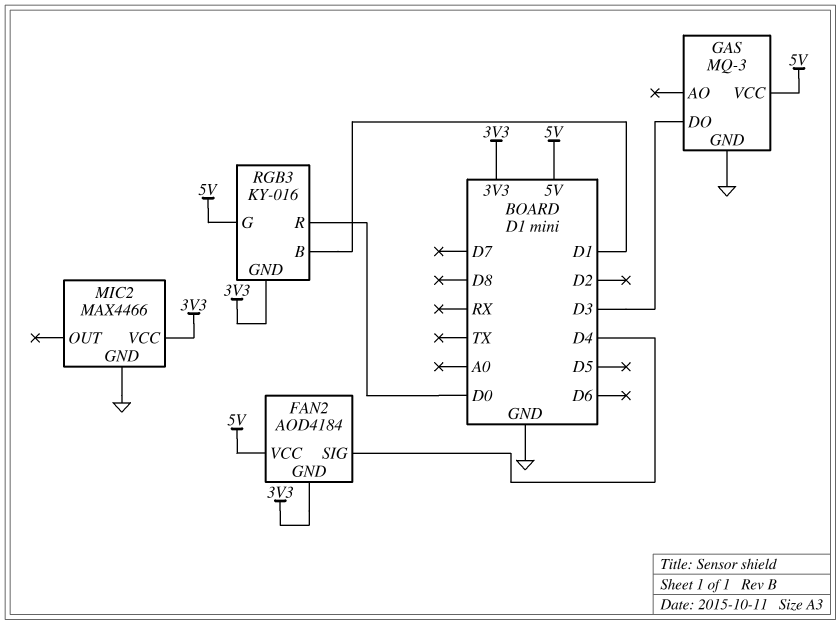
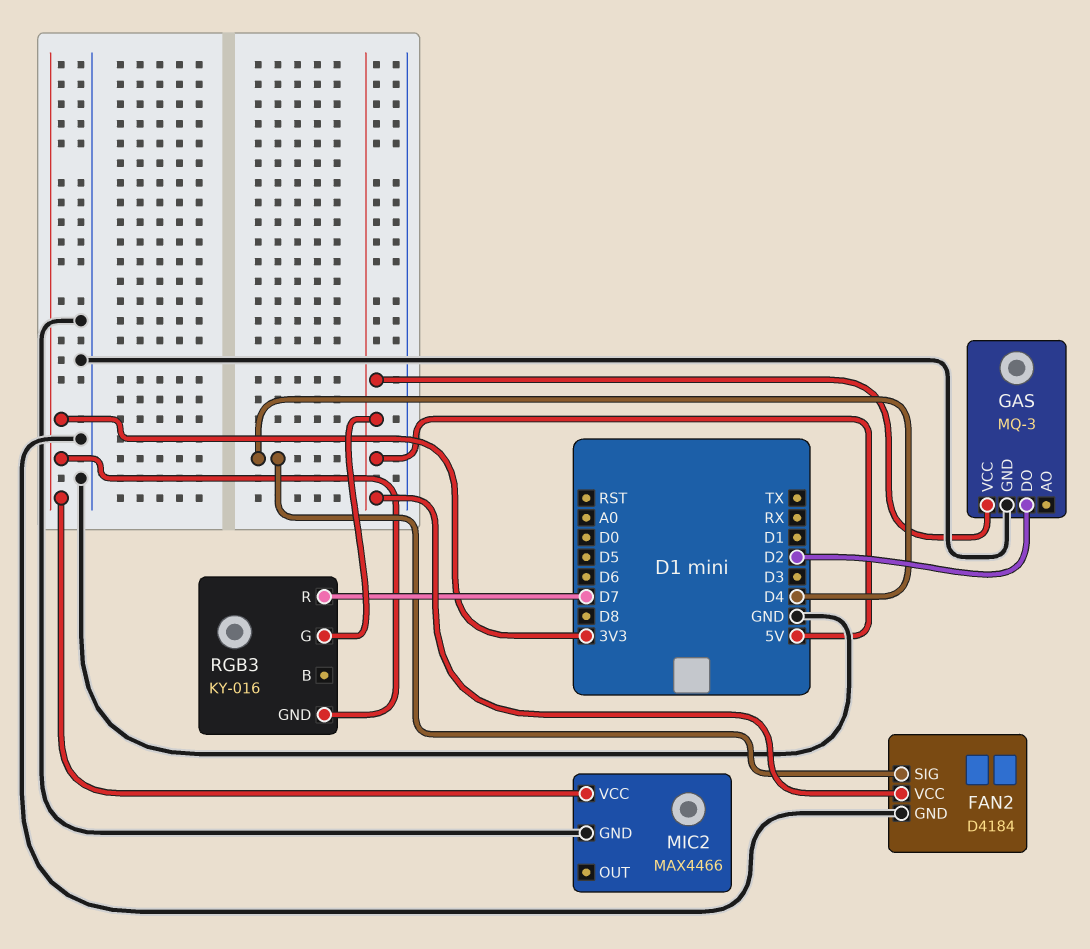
FAN2: AOD4184 -> D4184
FAN2 pin GND: 3V3 -> GND
GAS pin DO: D3 -> D2
RGB3 pin B: D1 -> none
RGB3 pin R: D0 -> D7

